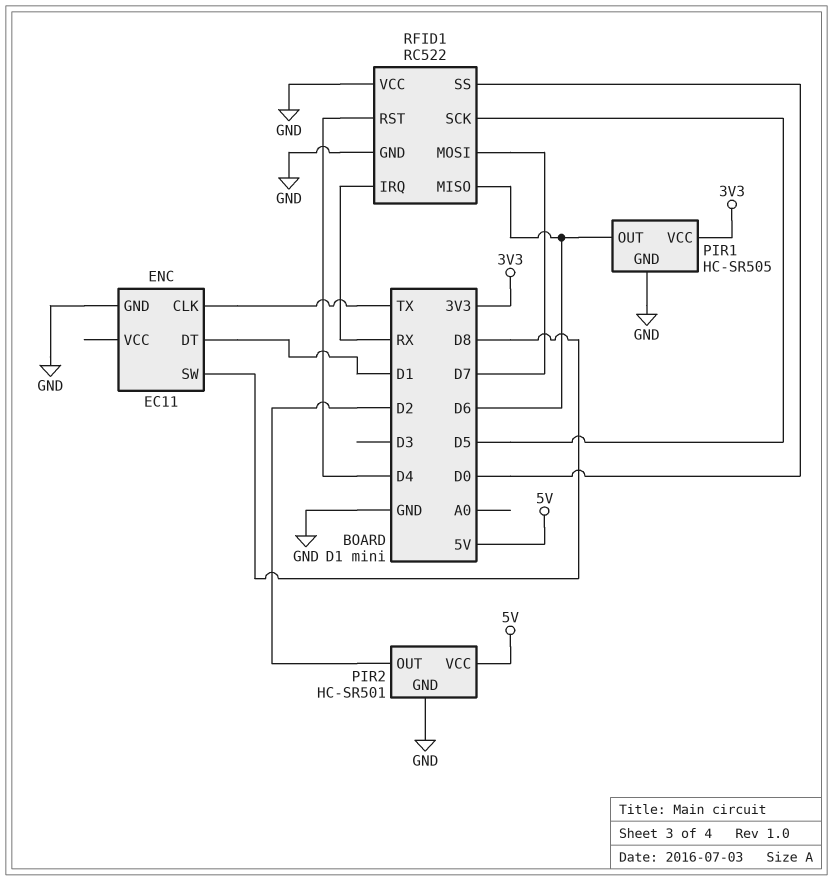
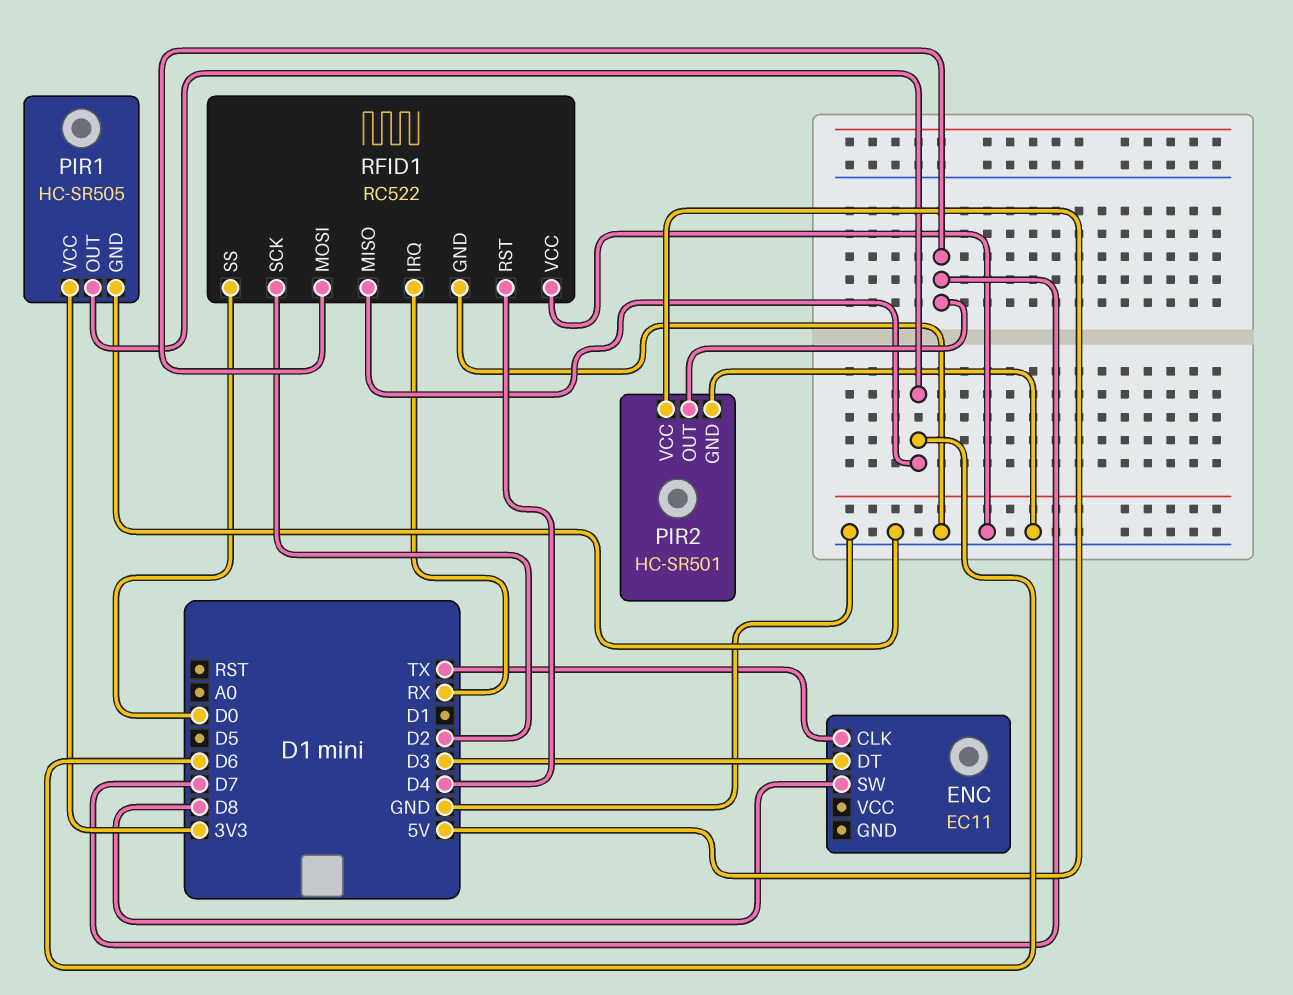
ENC pin DT: D1 -> D3
ENC pin GND: GND -> none
PIR2 pin OUT: D2 -> D7
RFID1 pin SCK: D5 -> D2

